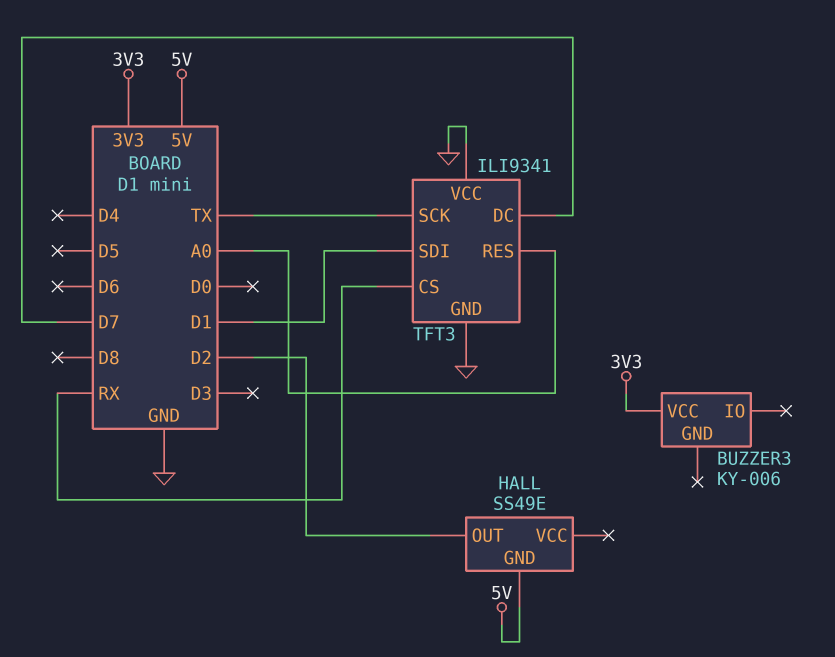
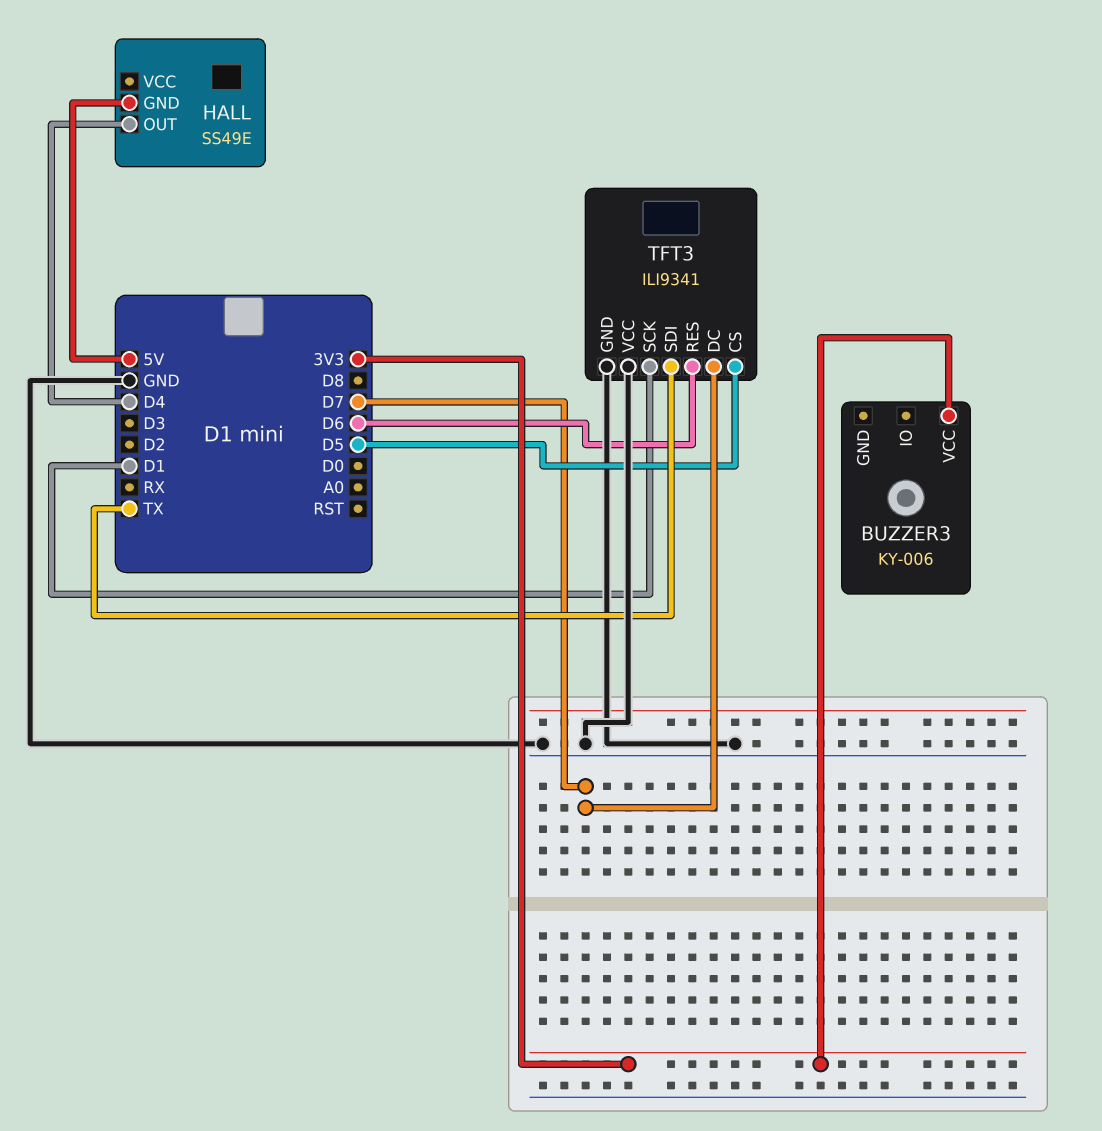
HALL pin OUT: D2 -> D4
TFT3 pin CS: RX -> D5
TFT3 pin RES: A0 -> D6
TFT3 pin SCK: TX -> D1
TFT3 pin SDI: D1 -> TX

